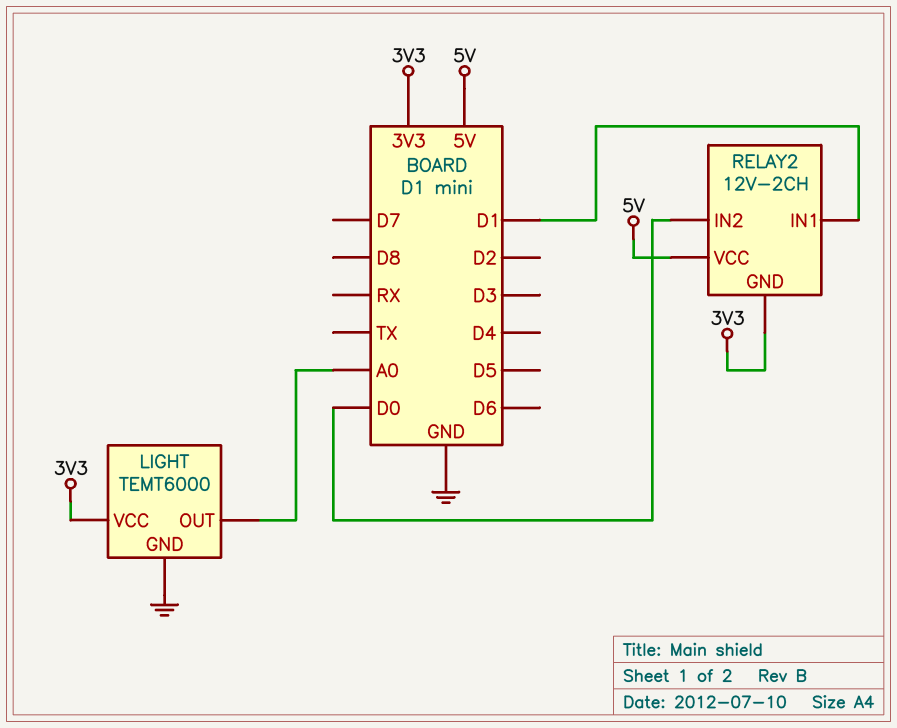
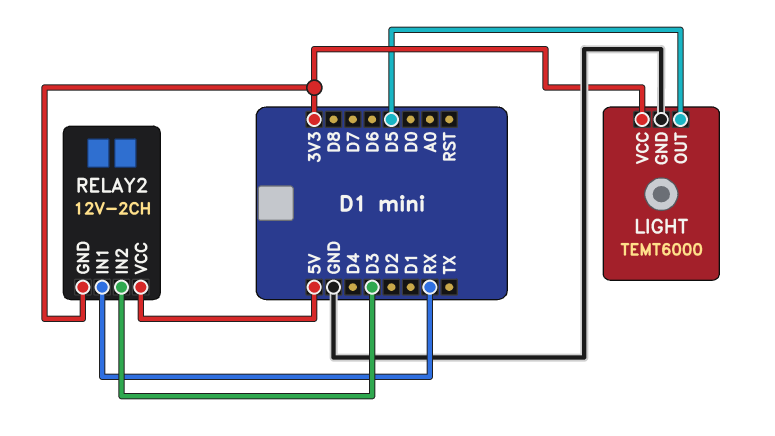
LIGHT pin OUT: A0 -> D5
RELAY2 pin IN1: D1 -> RX
RELAY2 pin IN2: D0 -> D3

